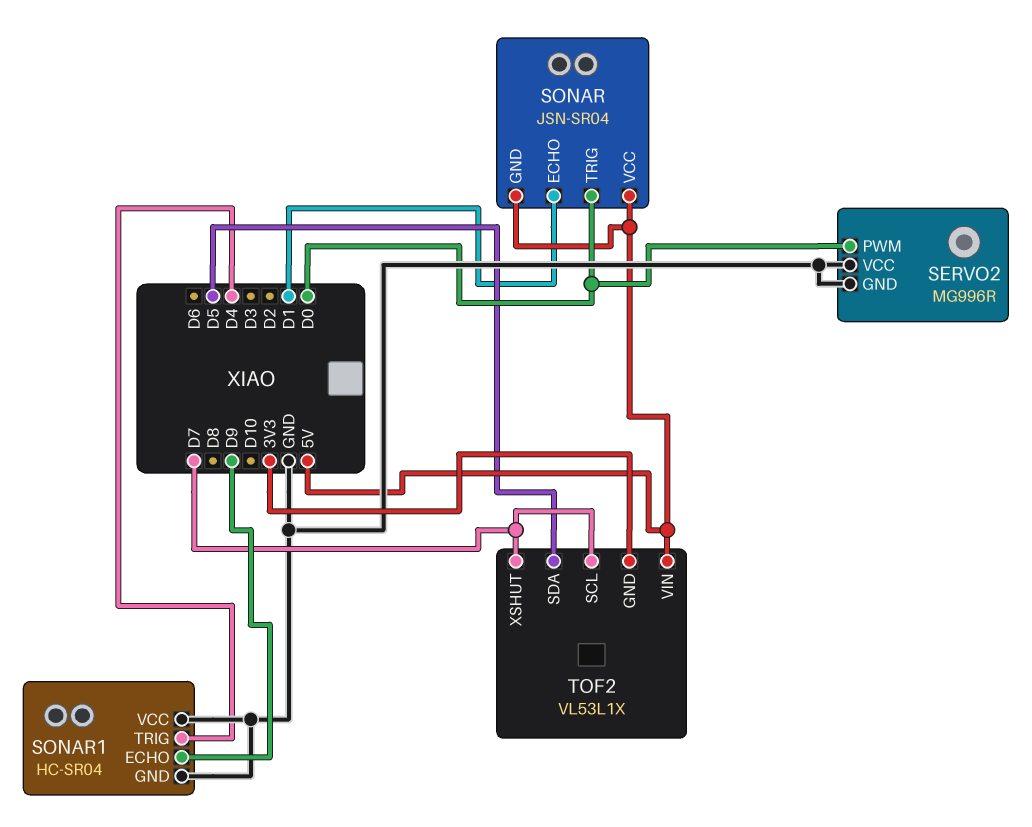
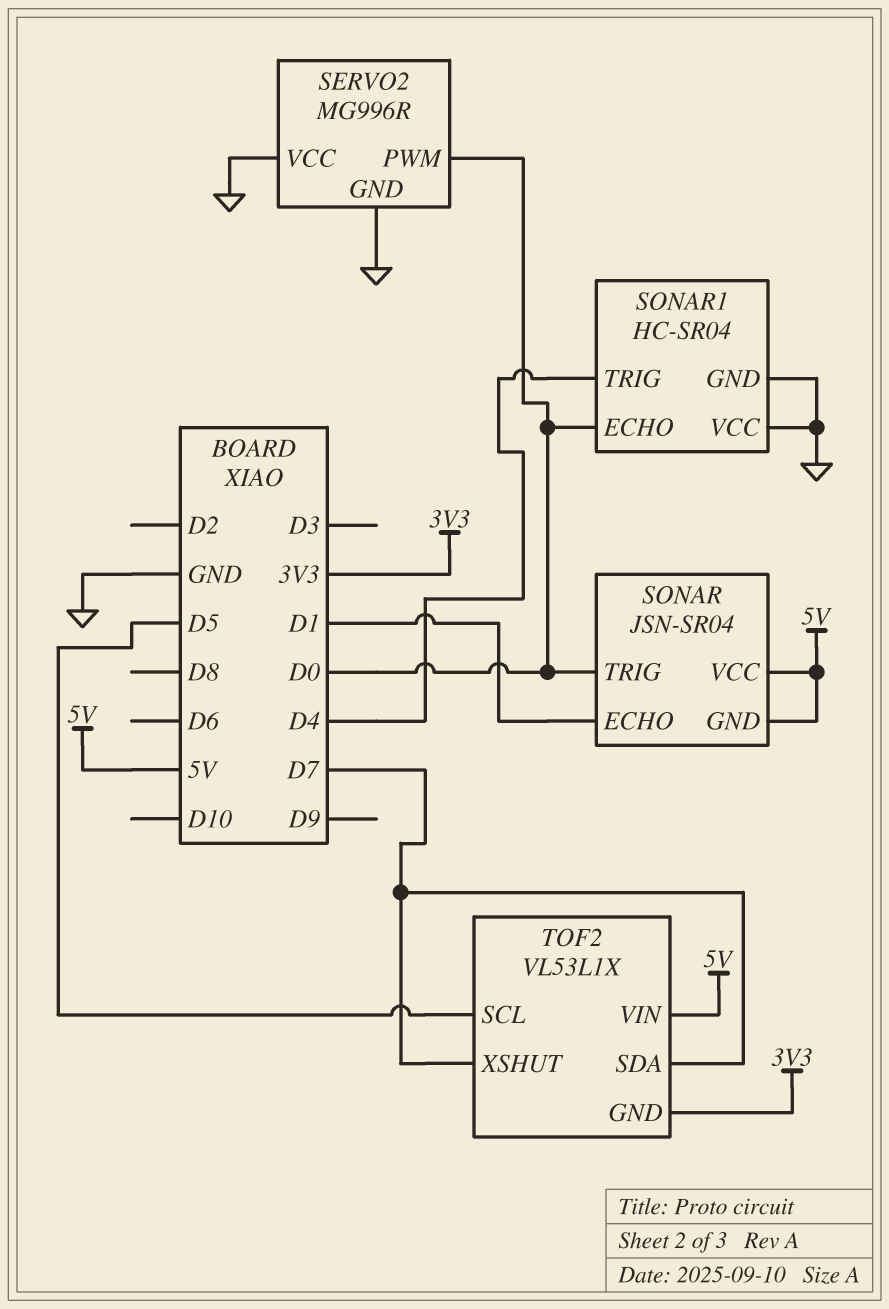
SONAR1 pin ECHO: D9 -> D0
TOF2 pin SCL: D7 -> D5
TOF2 pin SDA: D5 -> D7

